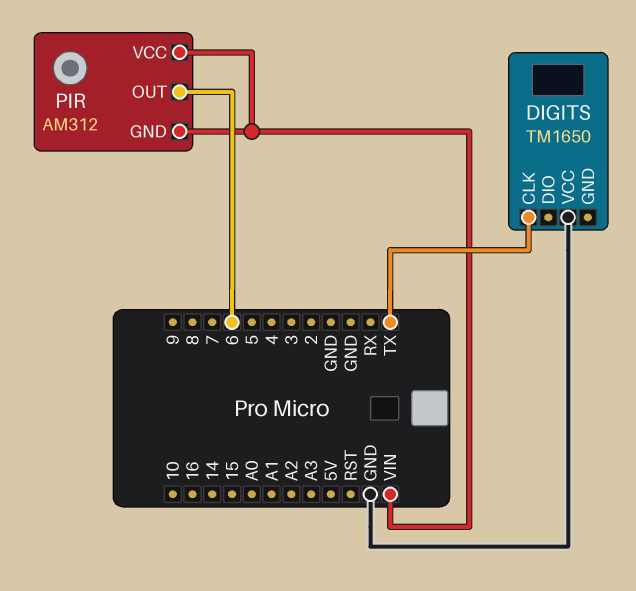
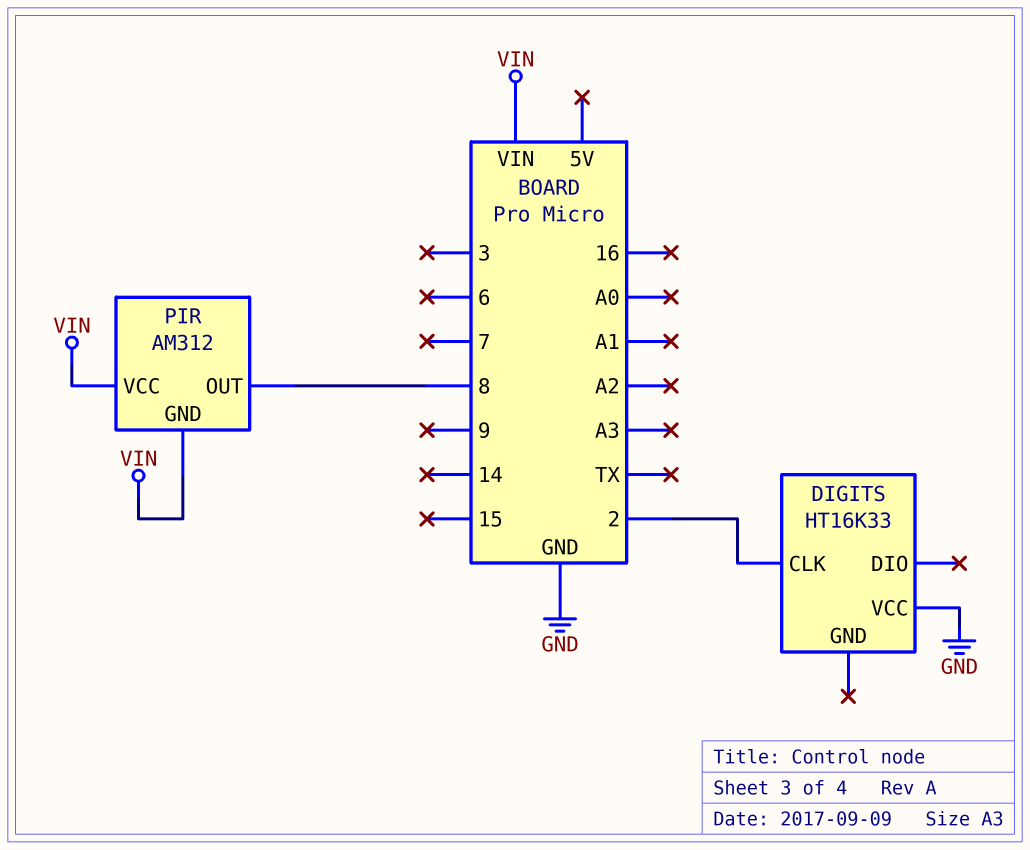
DIGITS: TM1650 -> HT16K33
DIGITS pin CLK: TX -> 2
PIR pin OUT: 6 -> 8

